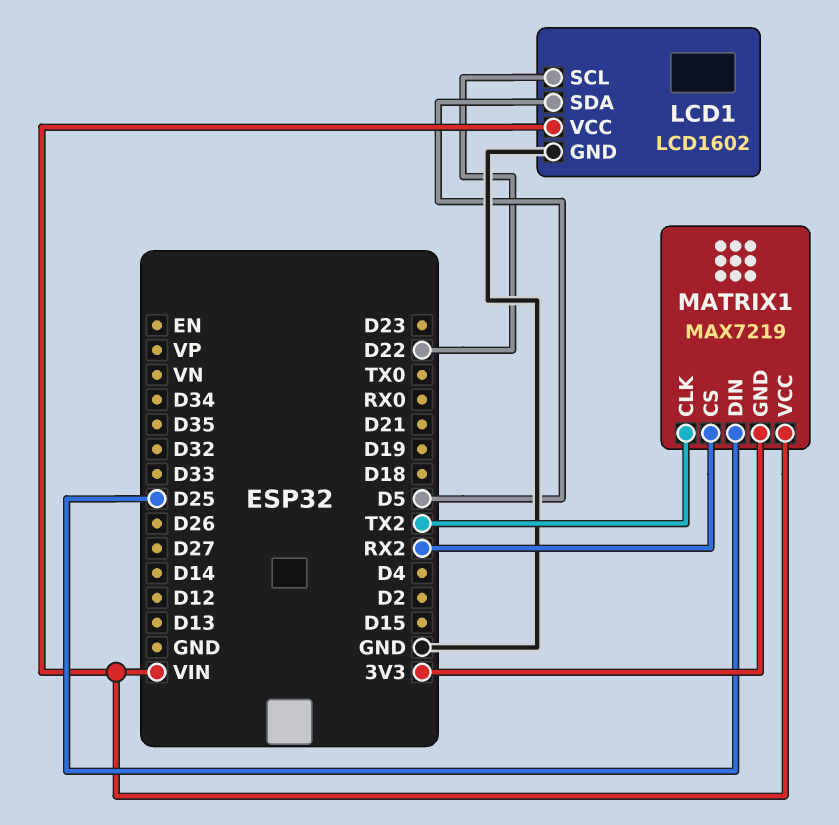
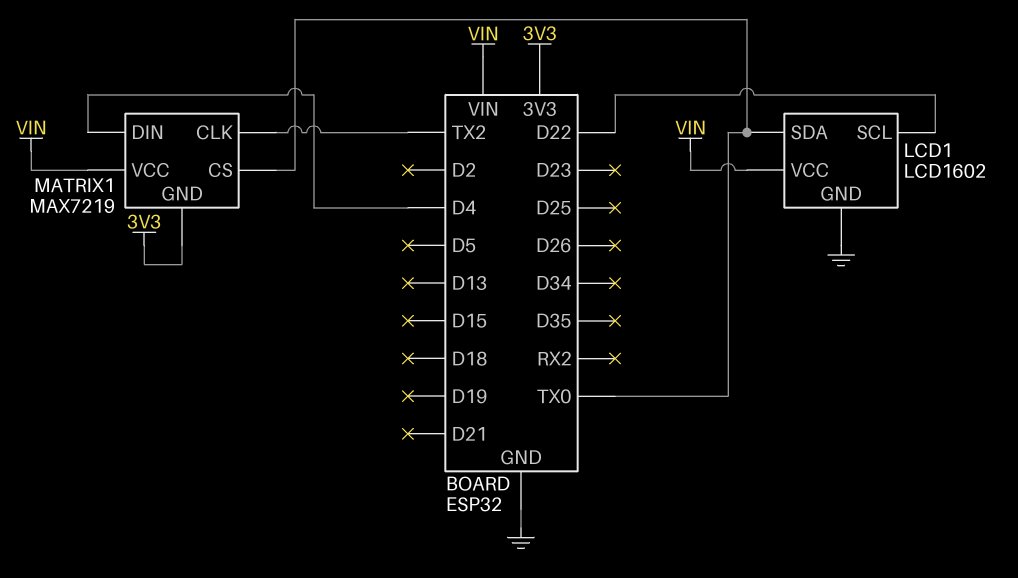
LCD1 pin SDA: D5 -> TX0
MATRIX1 pin CS: RX2 -> TX0
MATRIX1 pin DIN: D25 -> D4

